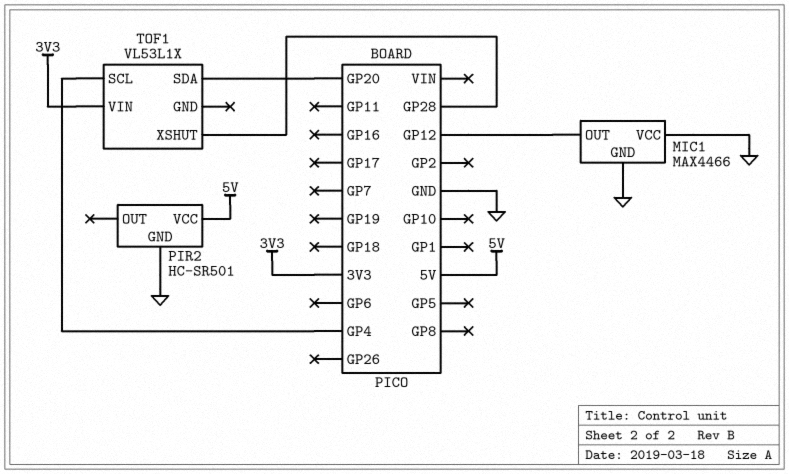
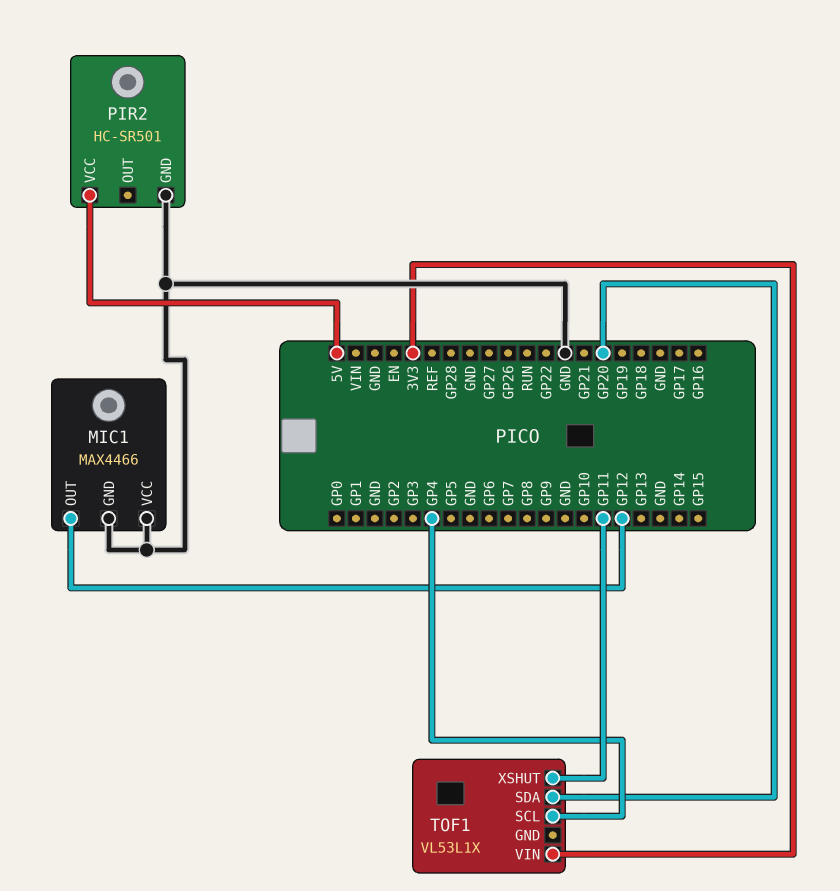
TOF1 pin XSHUT: GP28 -> GP11

